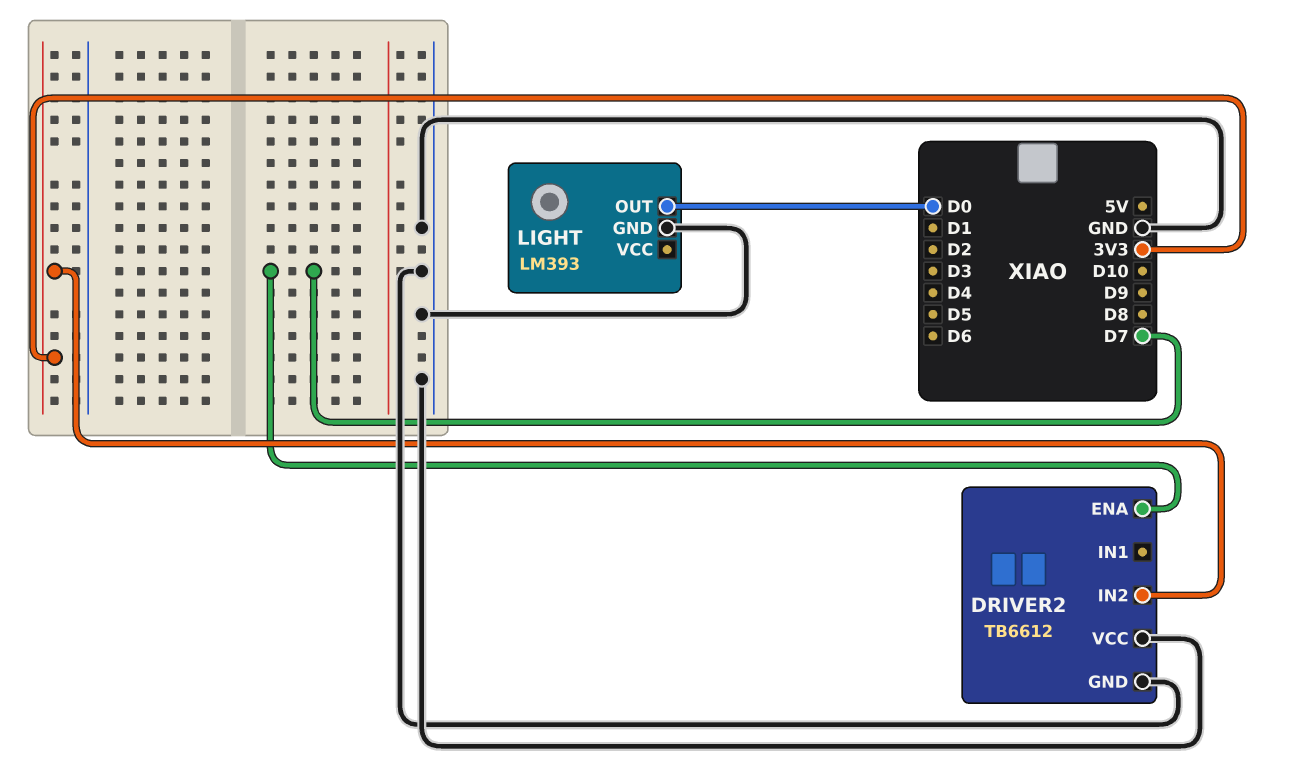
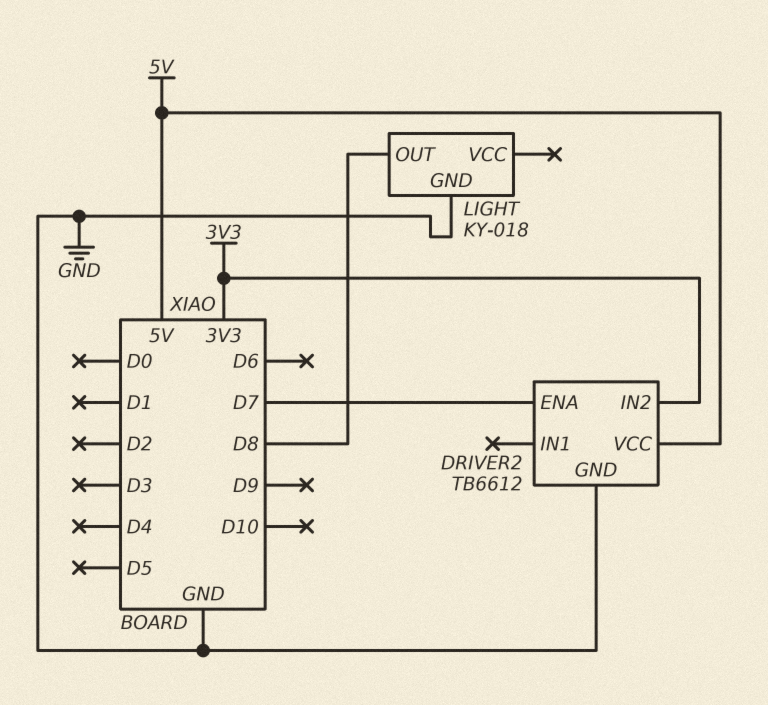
DRIVER2 pin VCC: GND -> 5V
LIGHT: LM393 -> KY-018
LIGHT pin OUT: D0 -> D8

